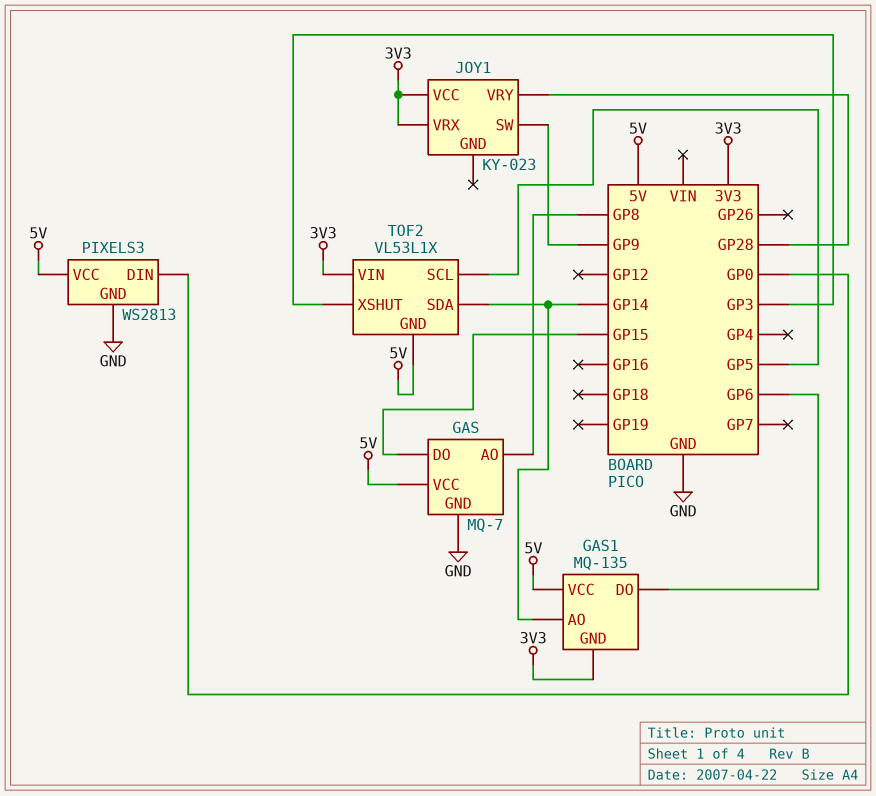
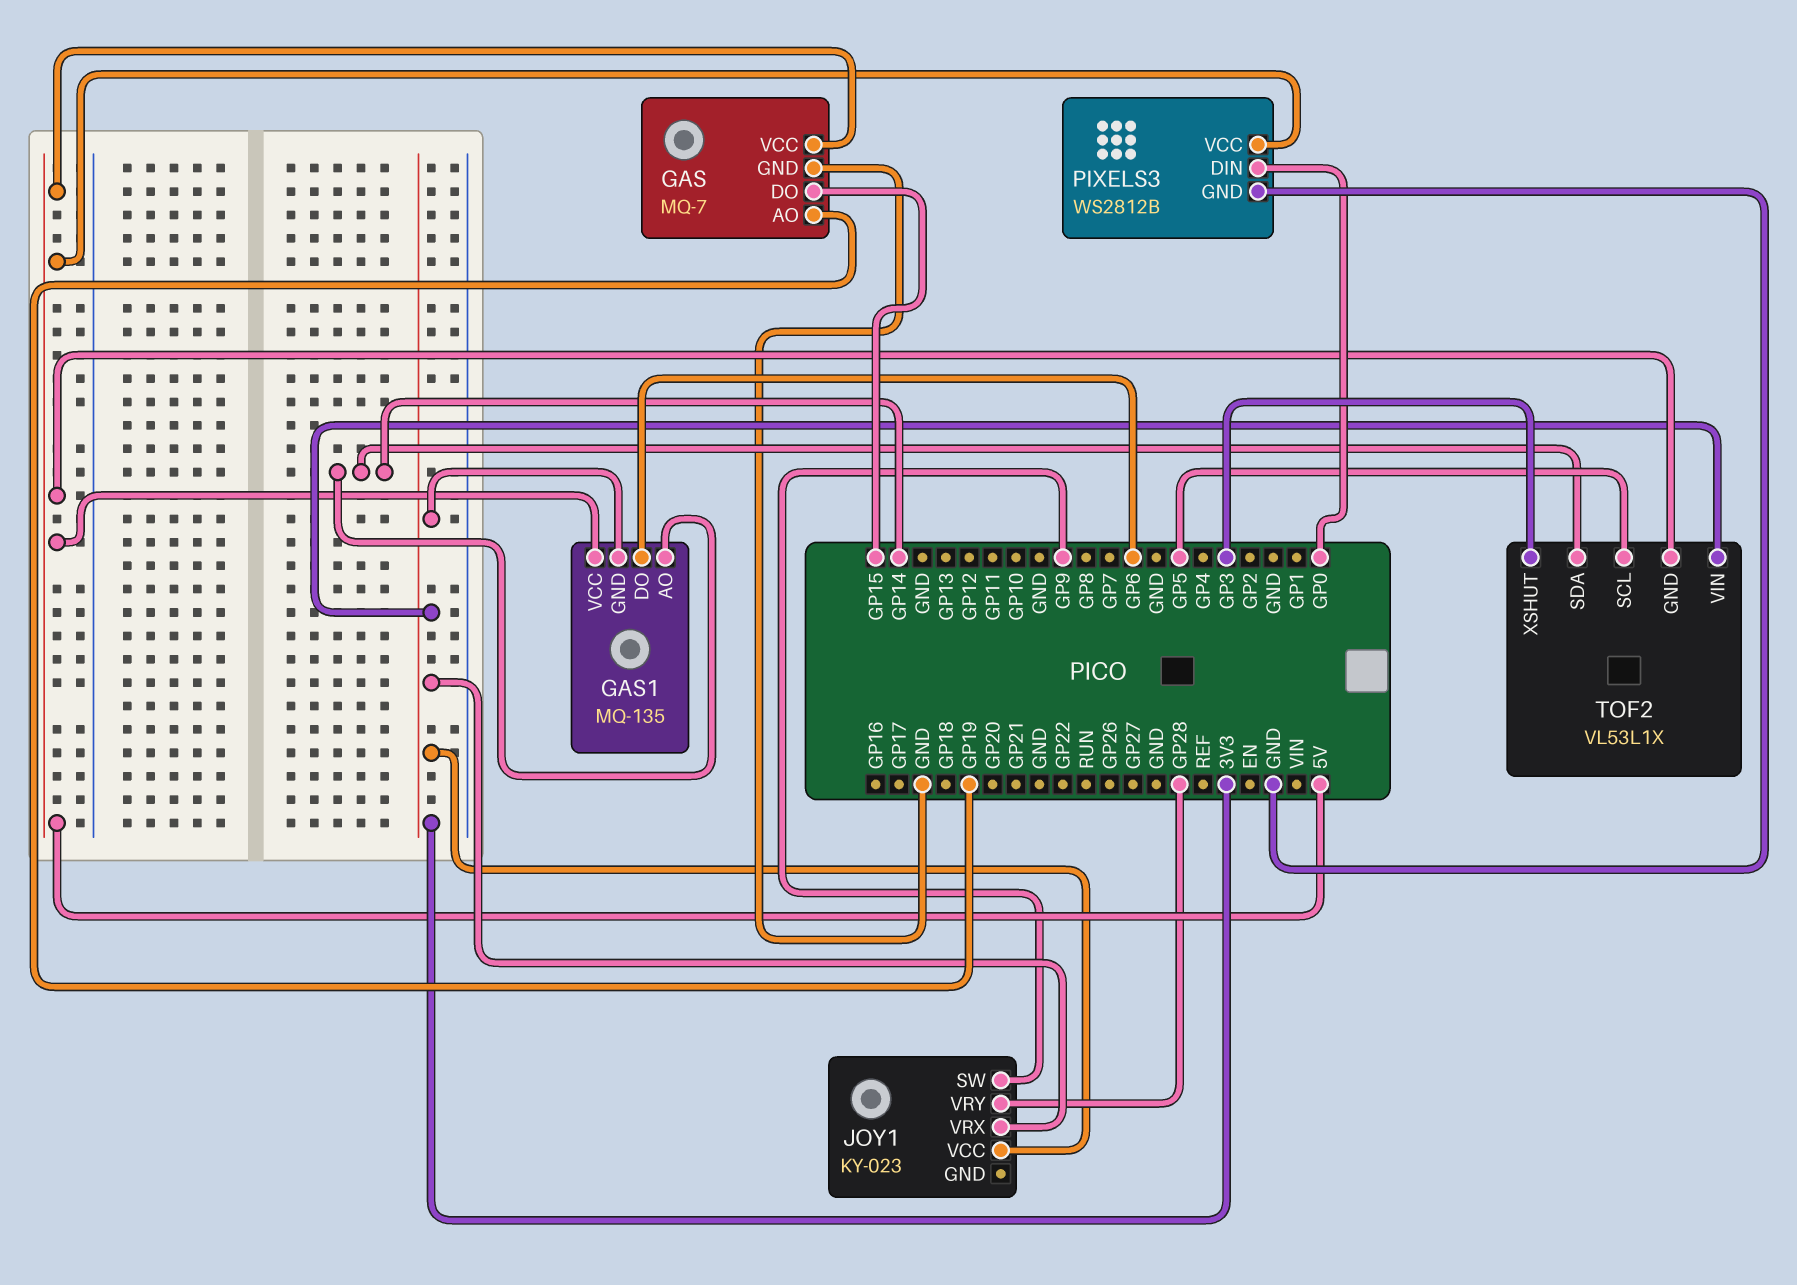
GAS pin AO: GP8 -> GP19
PIXELS3: WS2813 -> WS2812B

